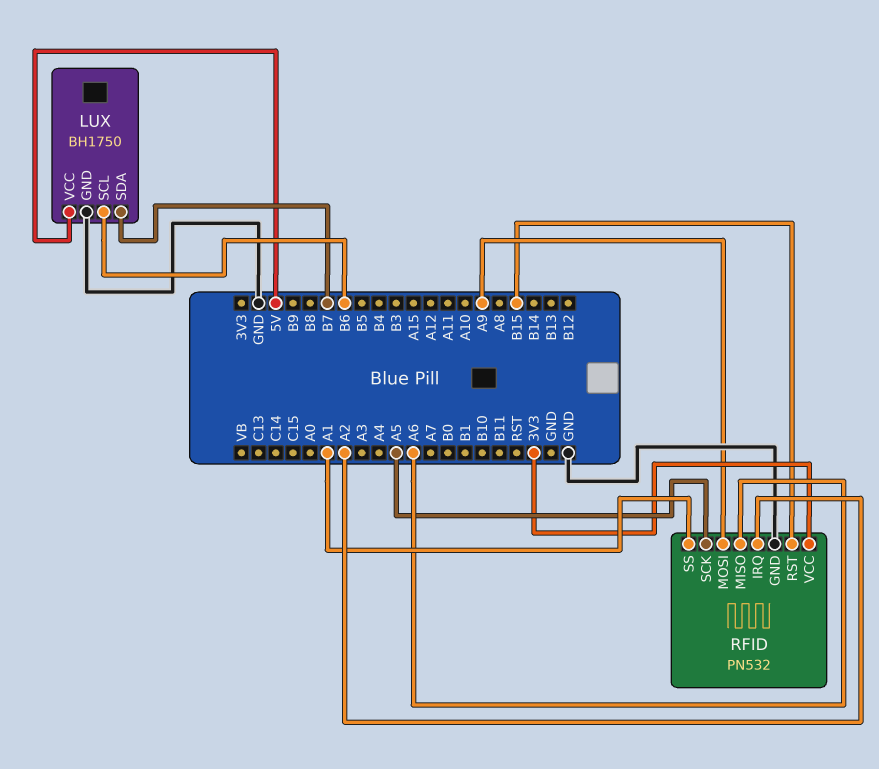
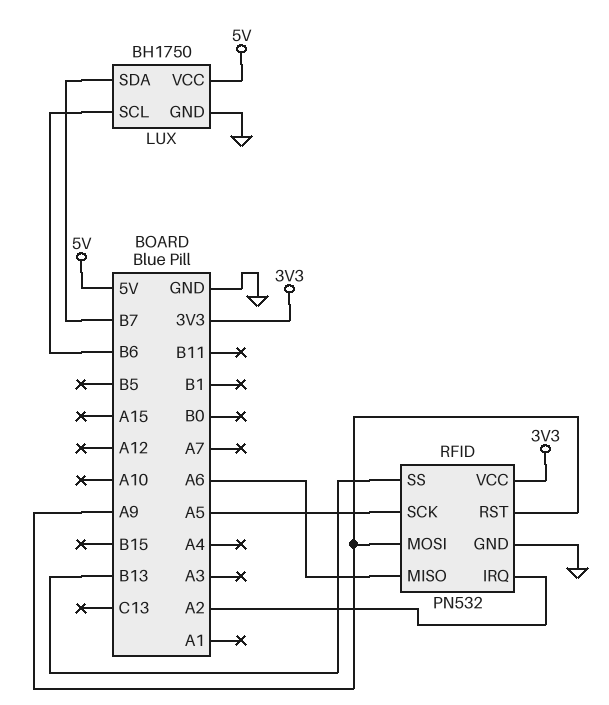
RFID pin RST: B15 -> A9
RFID pin SS: A1 -> B13

